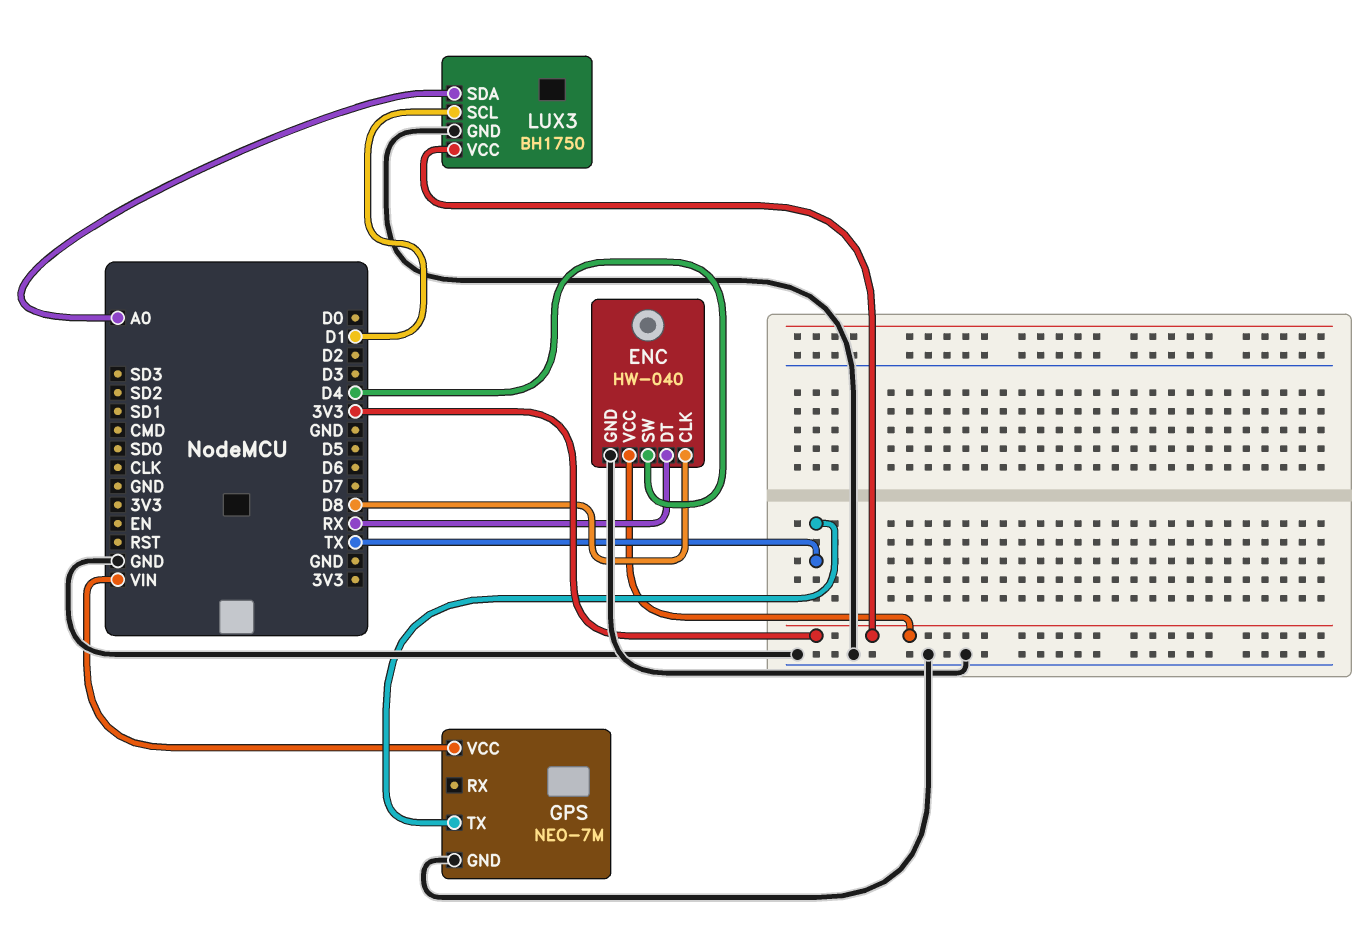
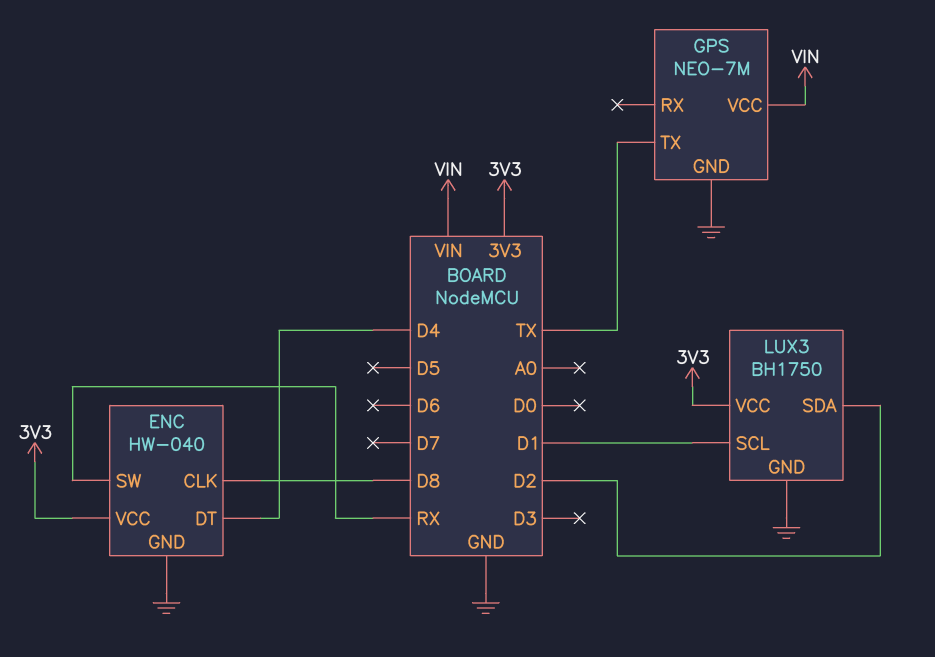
ENC pin DT: RX -> D4
ENC pin SW: D4 -> RX
LUX3 pin SDA: A0 -> D2

